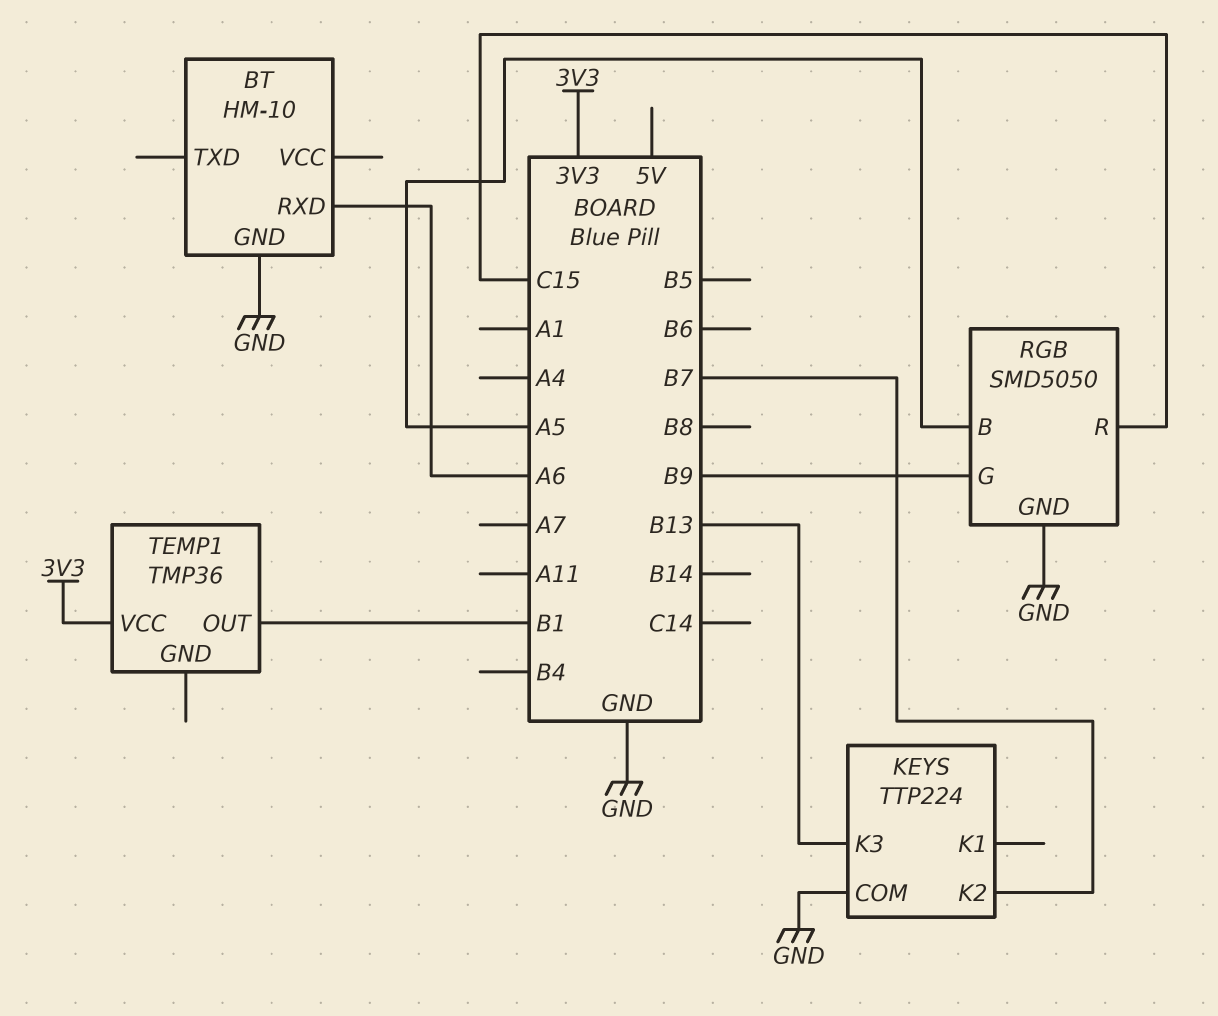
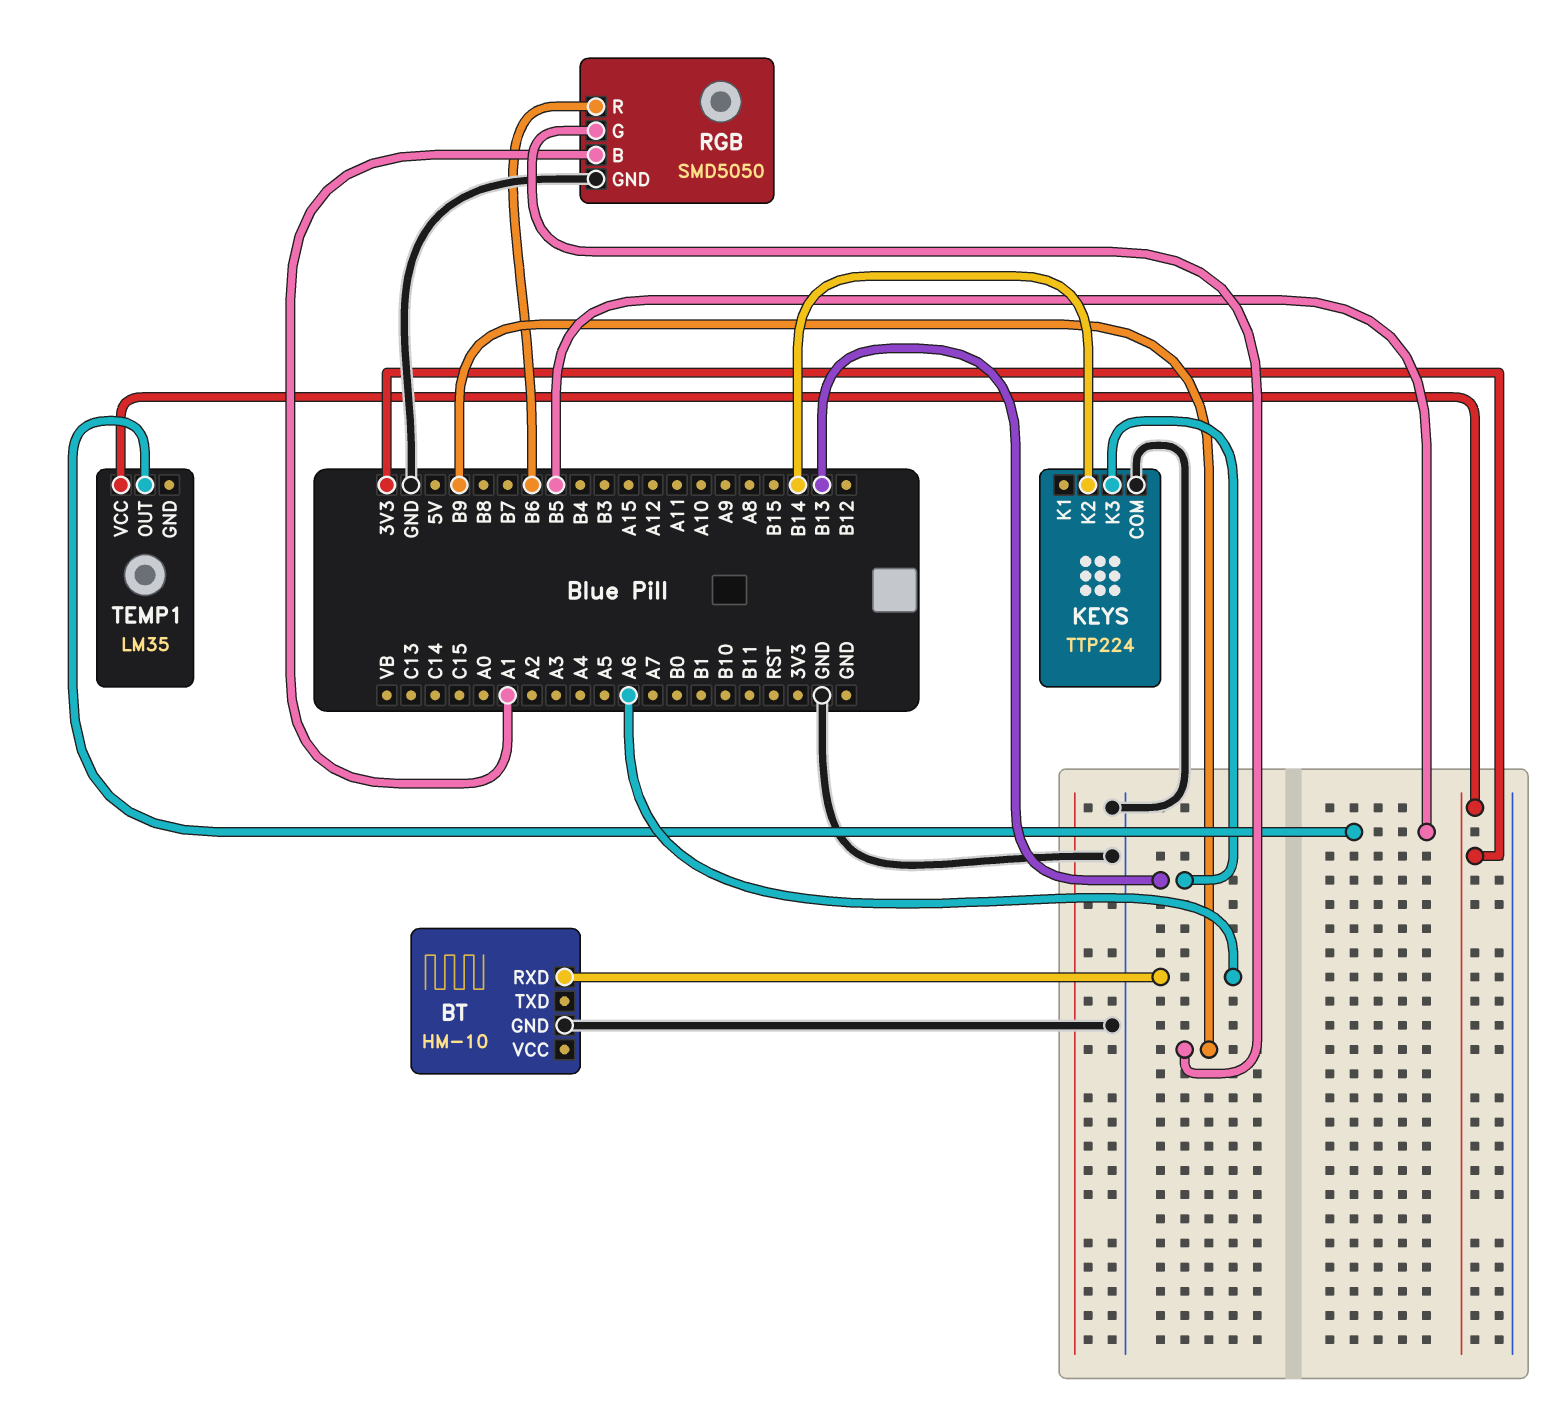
KEYS pin K2: B7 -> B14
RGB pin B: A5 -> A1
RGB pin R: C15 -> B6
TEMP1: TMP36 -> LM35
TEMP1 pin OUT: B1 -> B5

